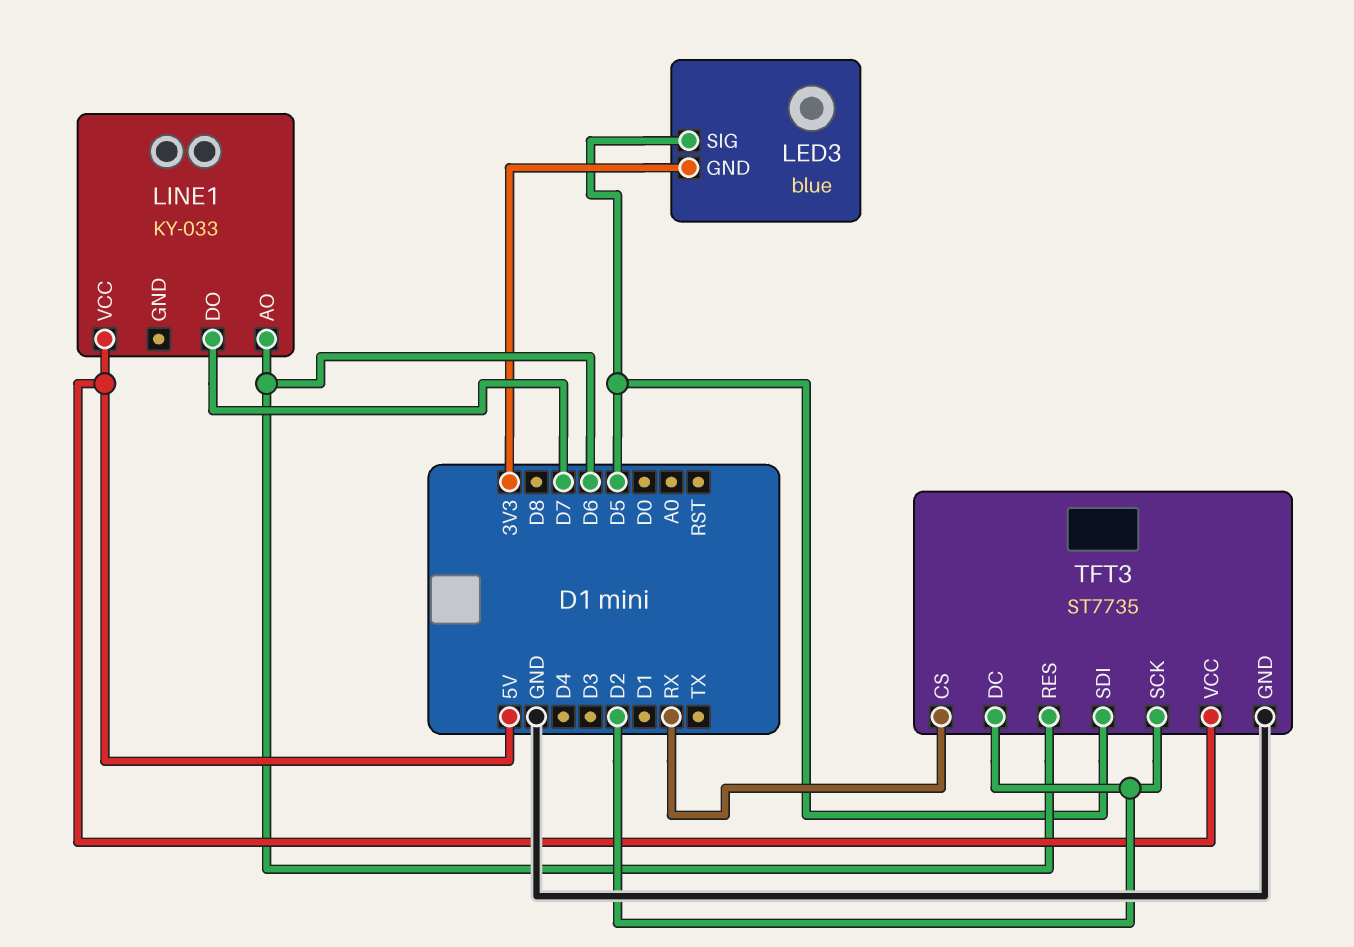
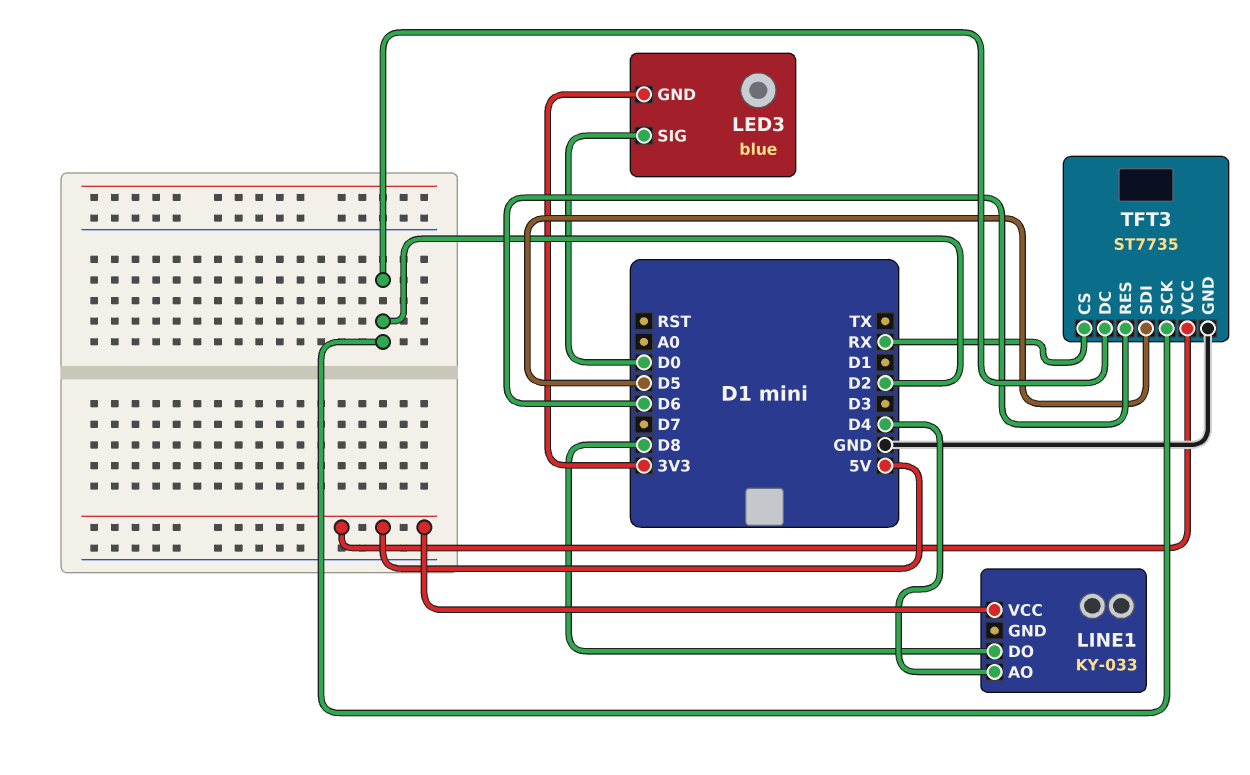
LED3 pin SIG: D5 -> D0
LINE1 pin AO: D6 -> D4
LINE1 pin DO: D7 -> D8

